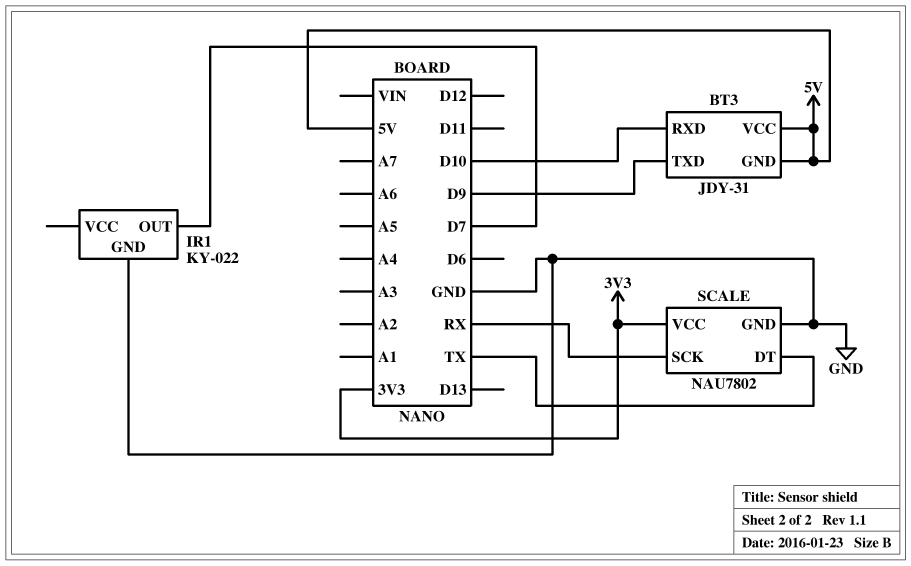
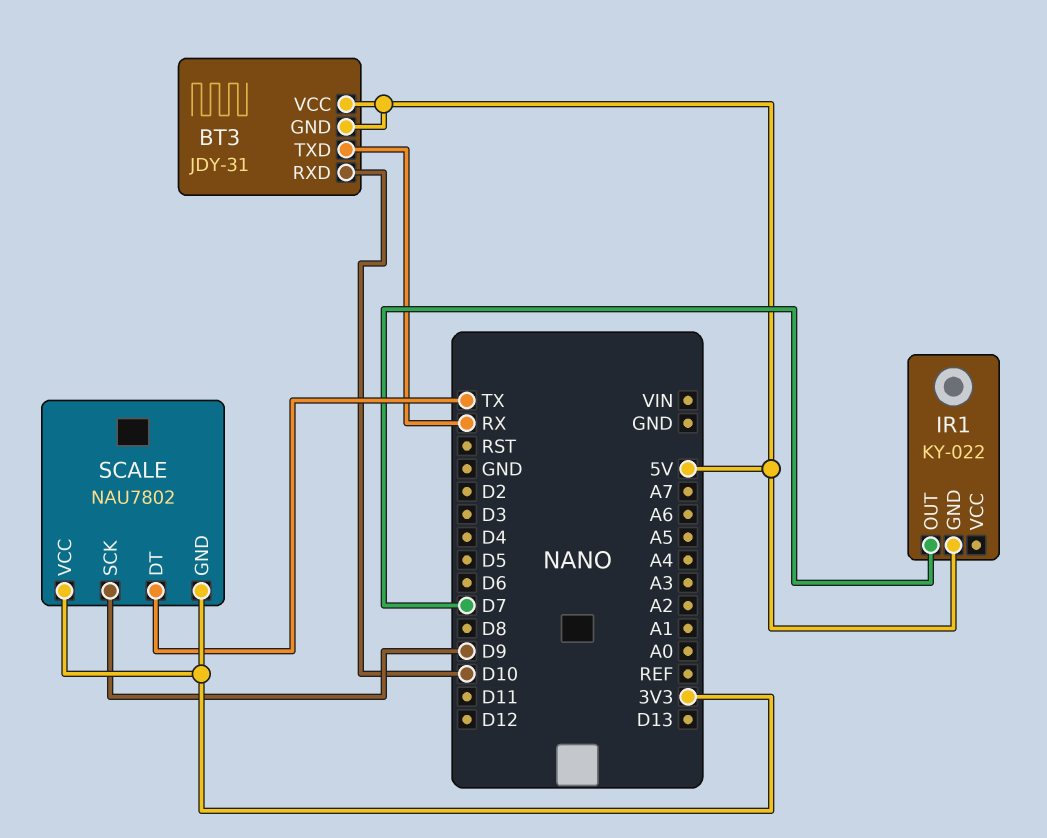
BT3 pin TXD: D9 -> RX
IR1 pin GND: GND -> 5V
SCALE pin GND: GND -> 3V3
SCALE pin SCK: RX -> D9

